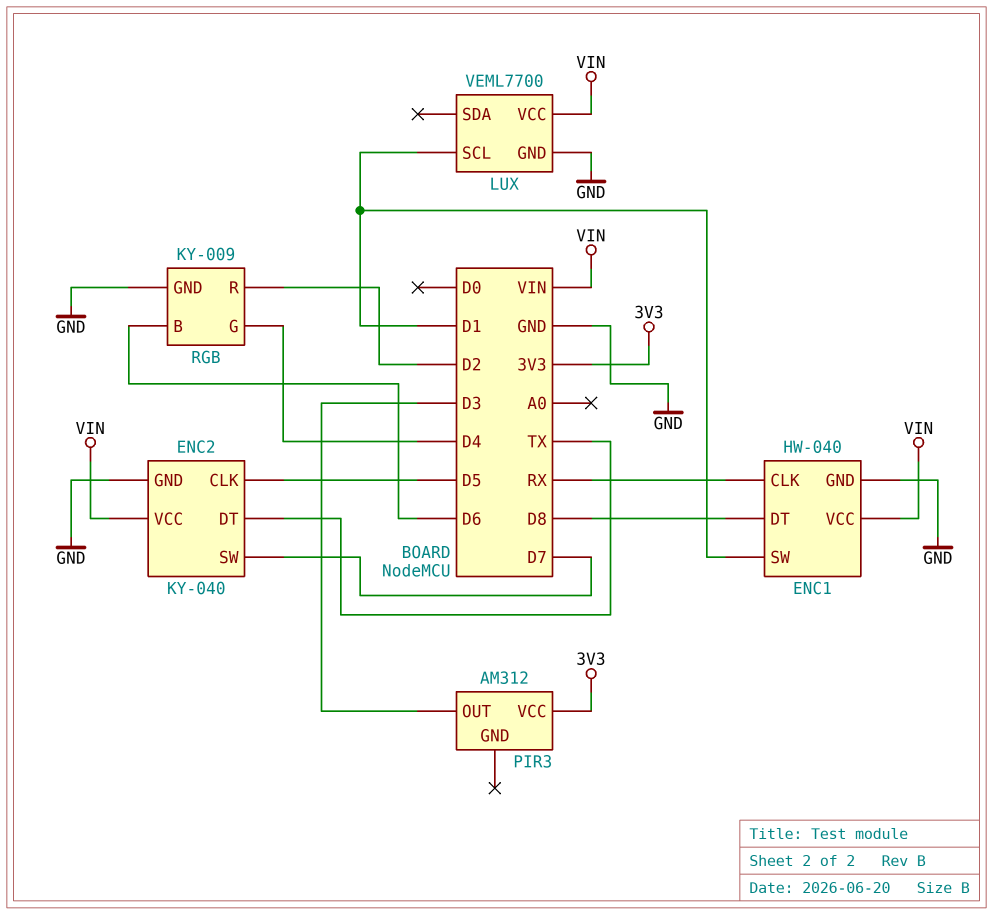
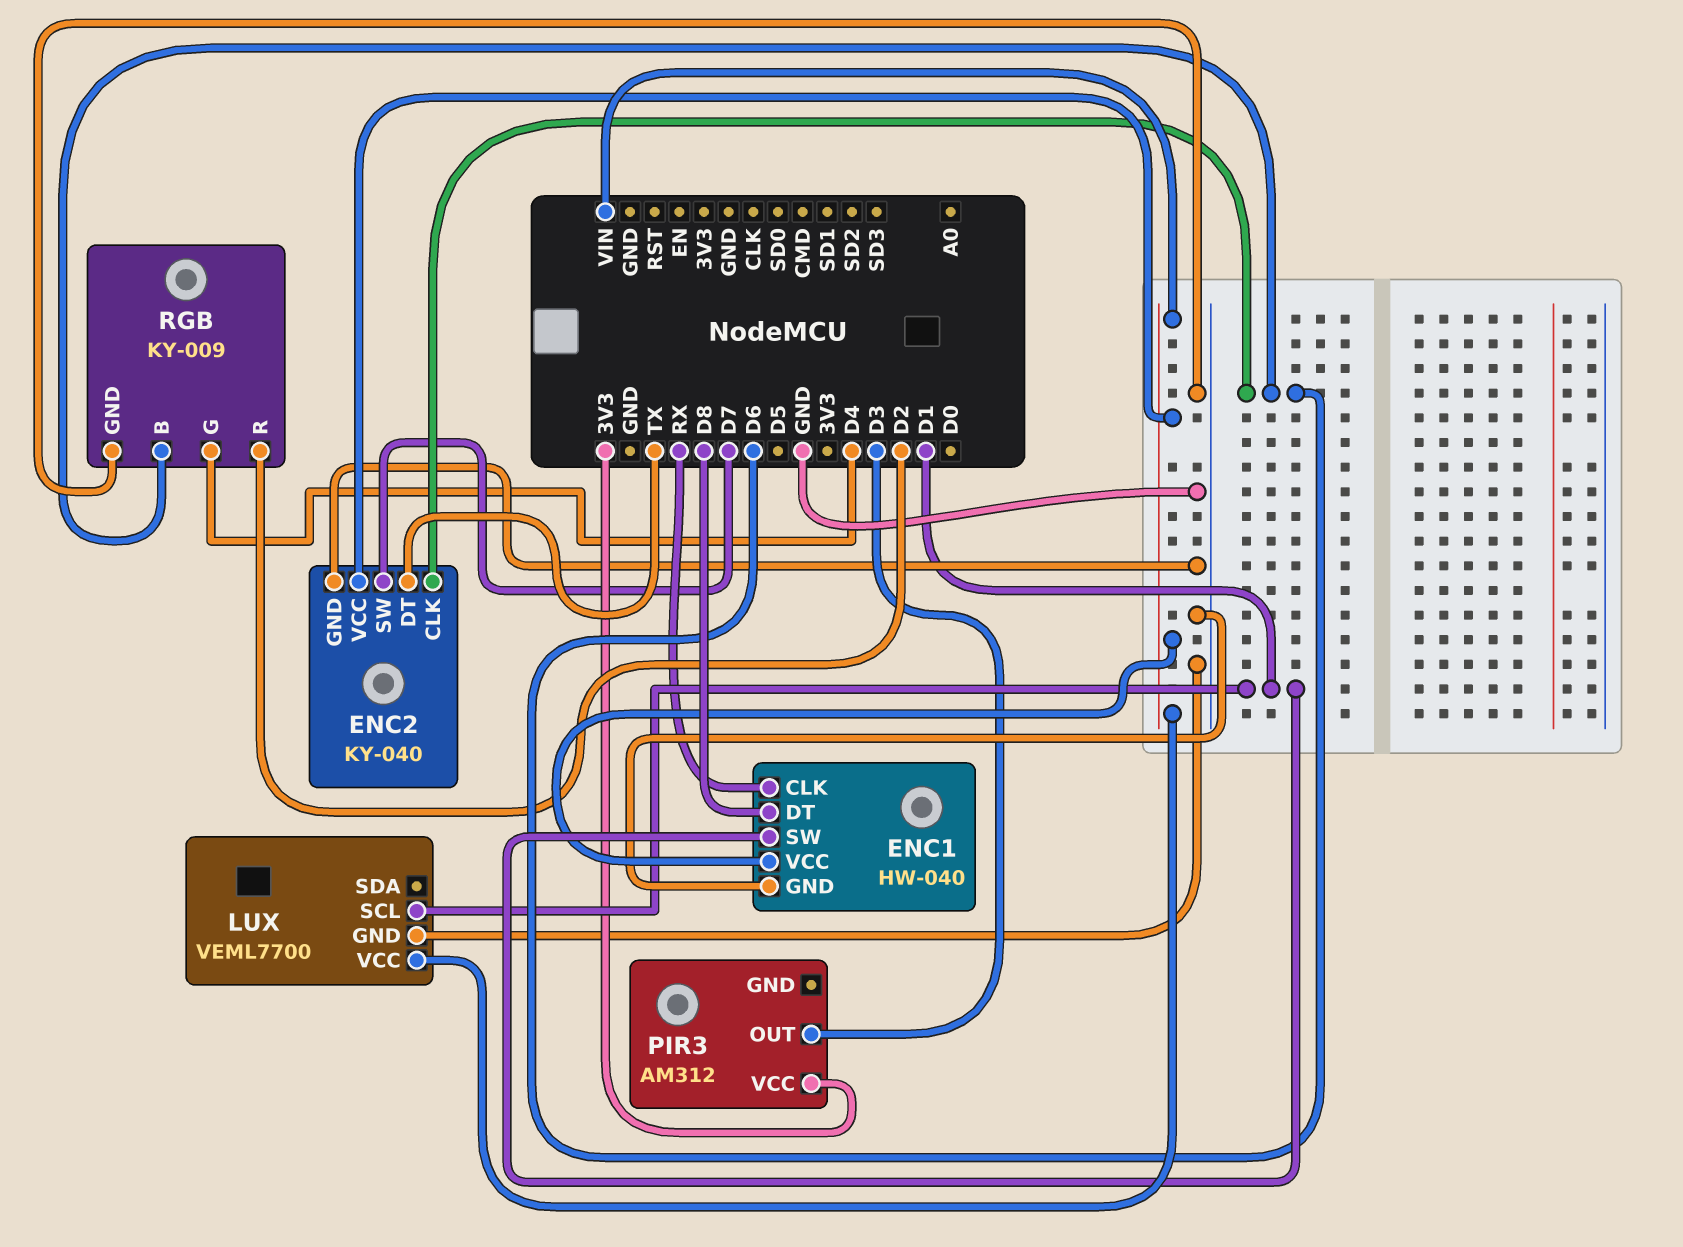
ENC2 pin CLK: D5 -> D6

